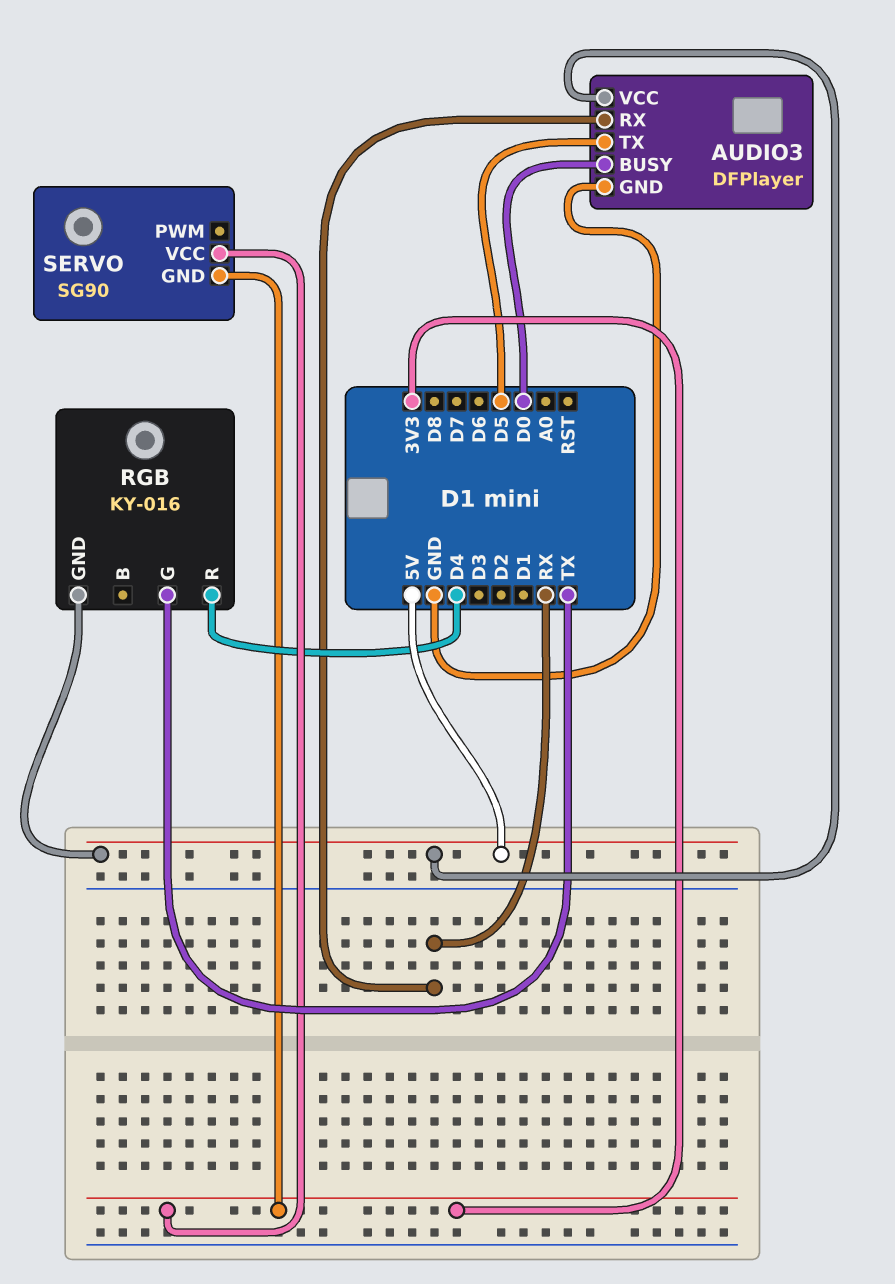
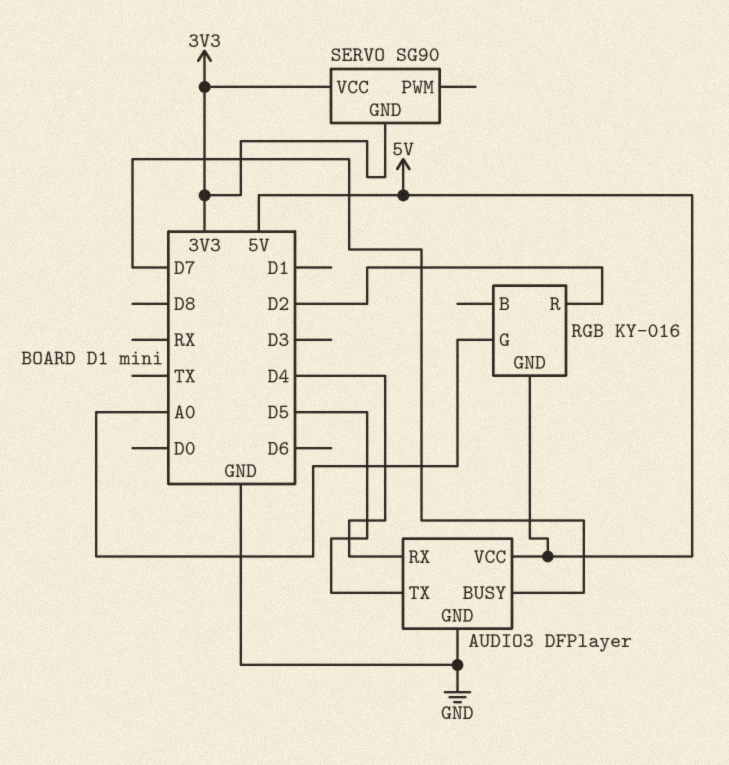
AUDIO3 pin BUSY: D0 -> D7
AUDIO3 pin RX: RX -> D4
RGB pin G: TX -> A0
RGB pin R: D4 -> D2

